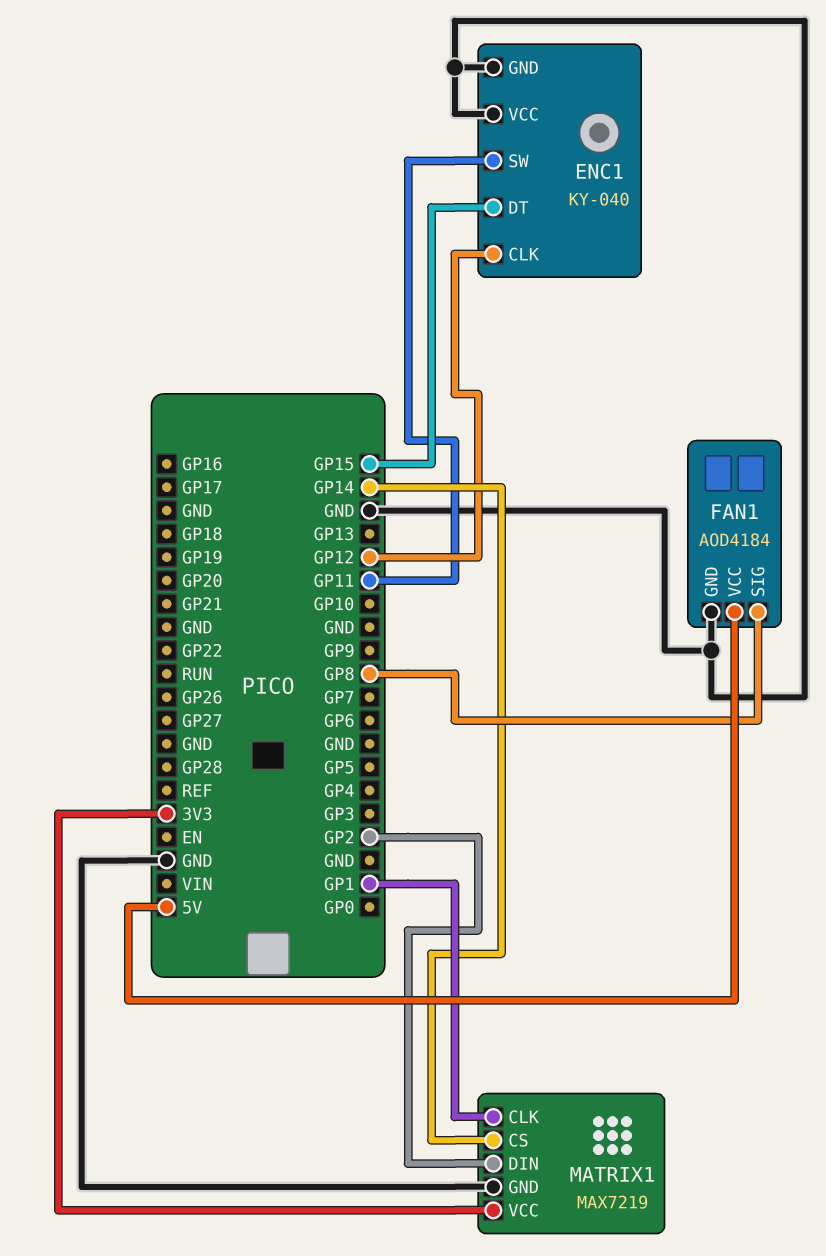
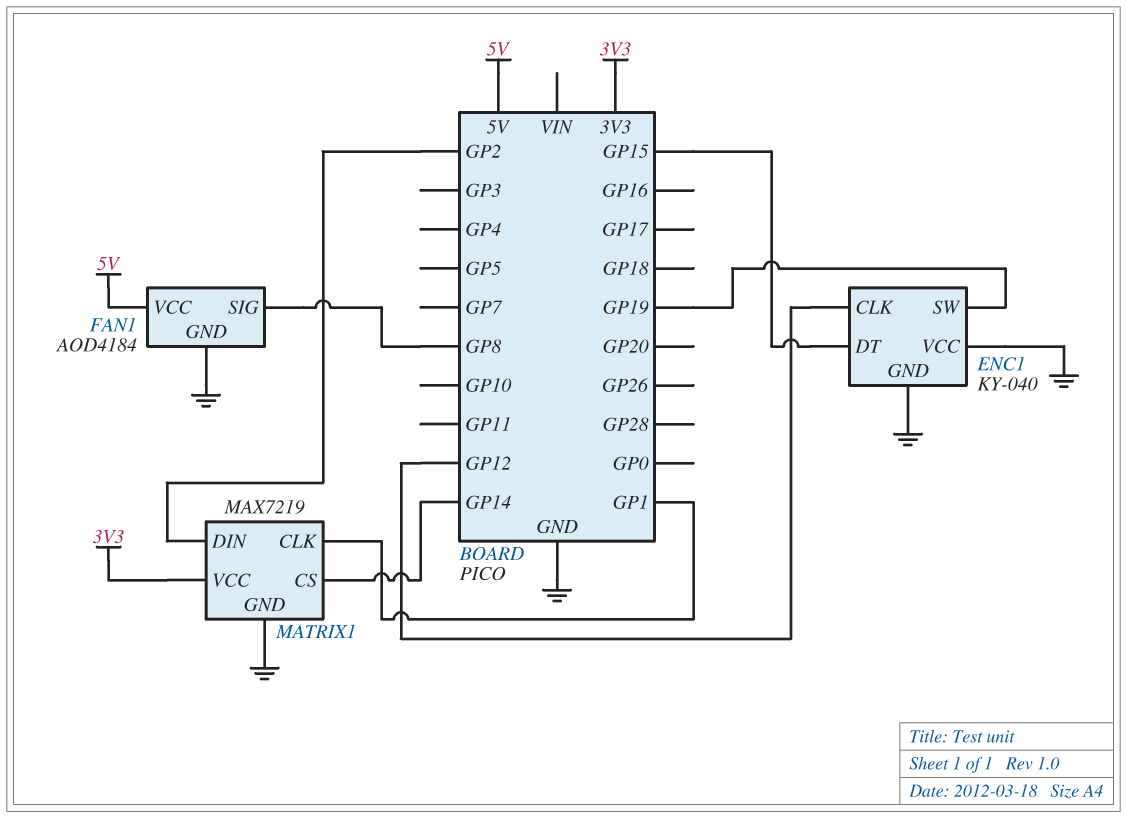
ENC1 pin SW: GP11 -> GP19

